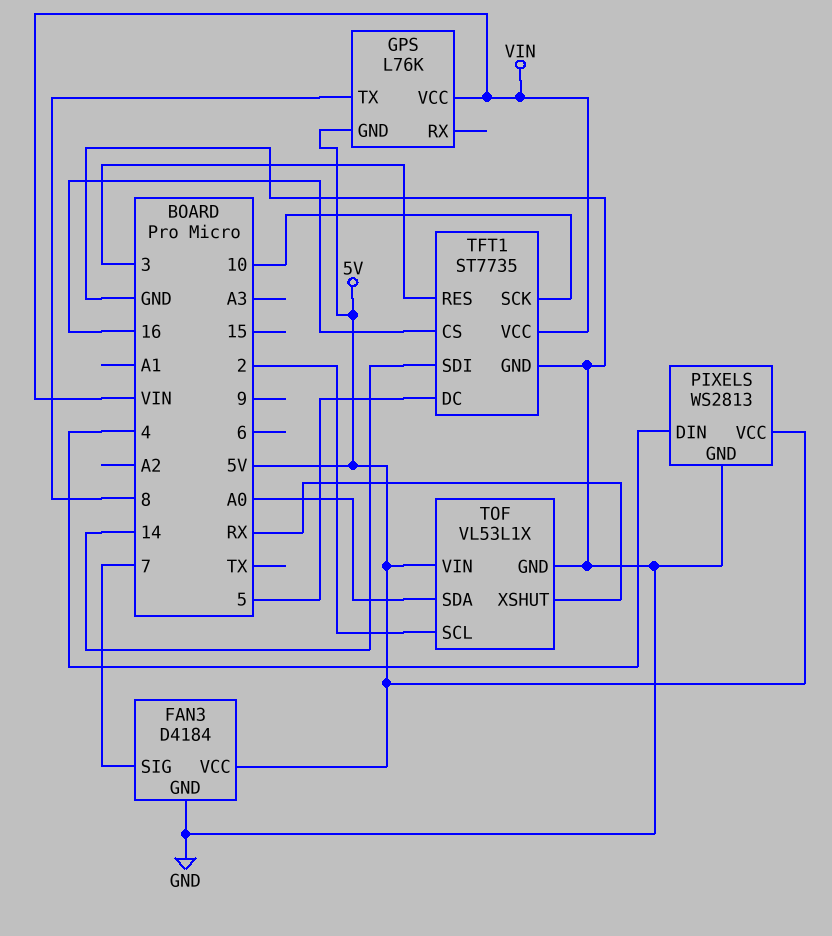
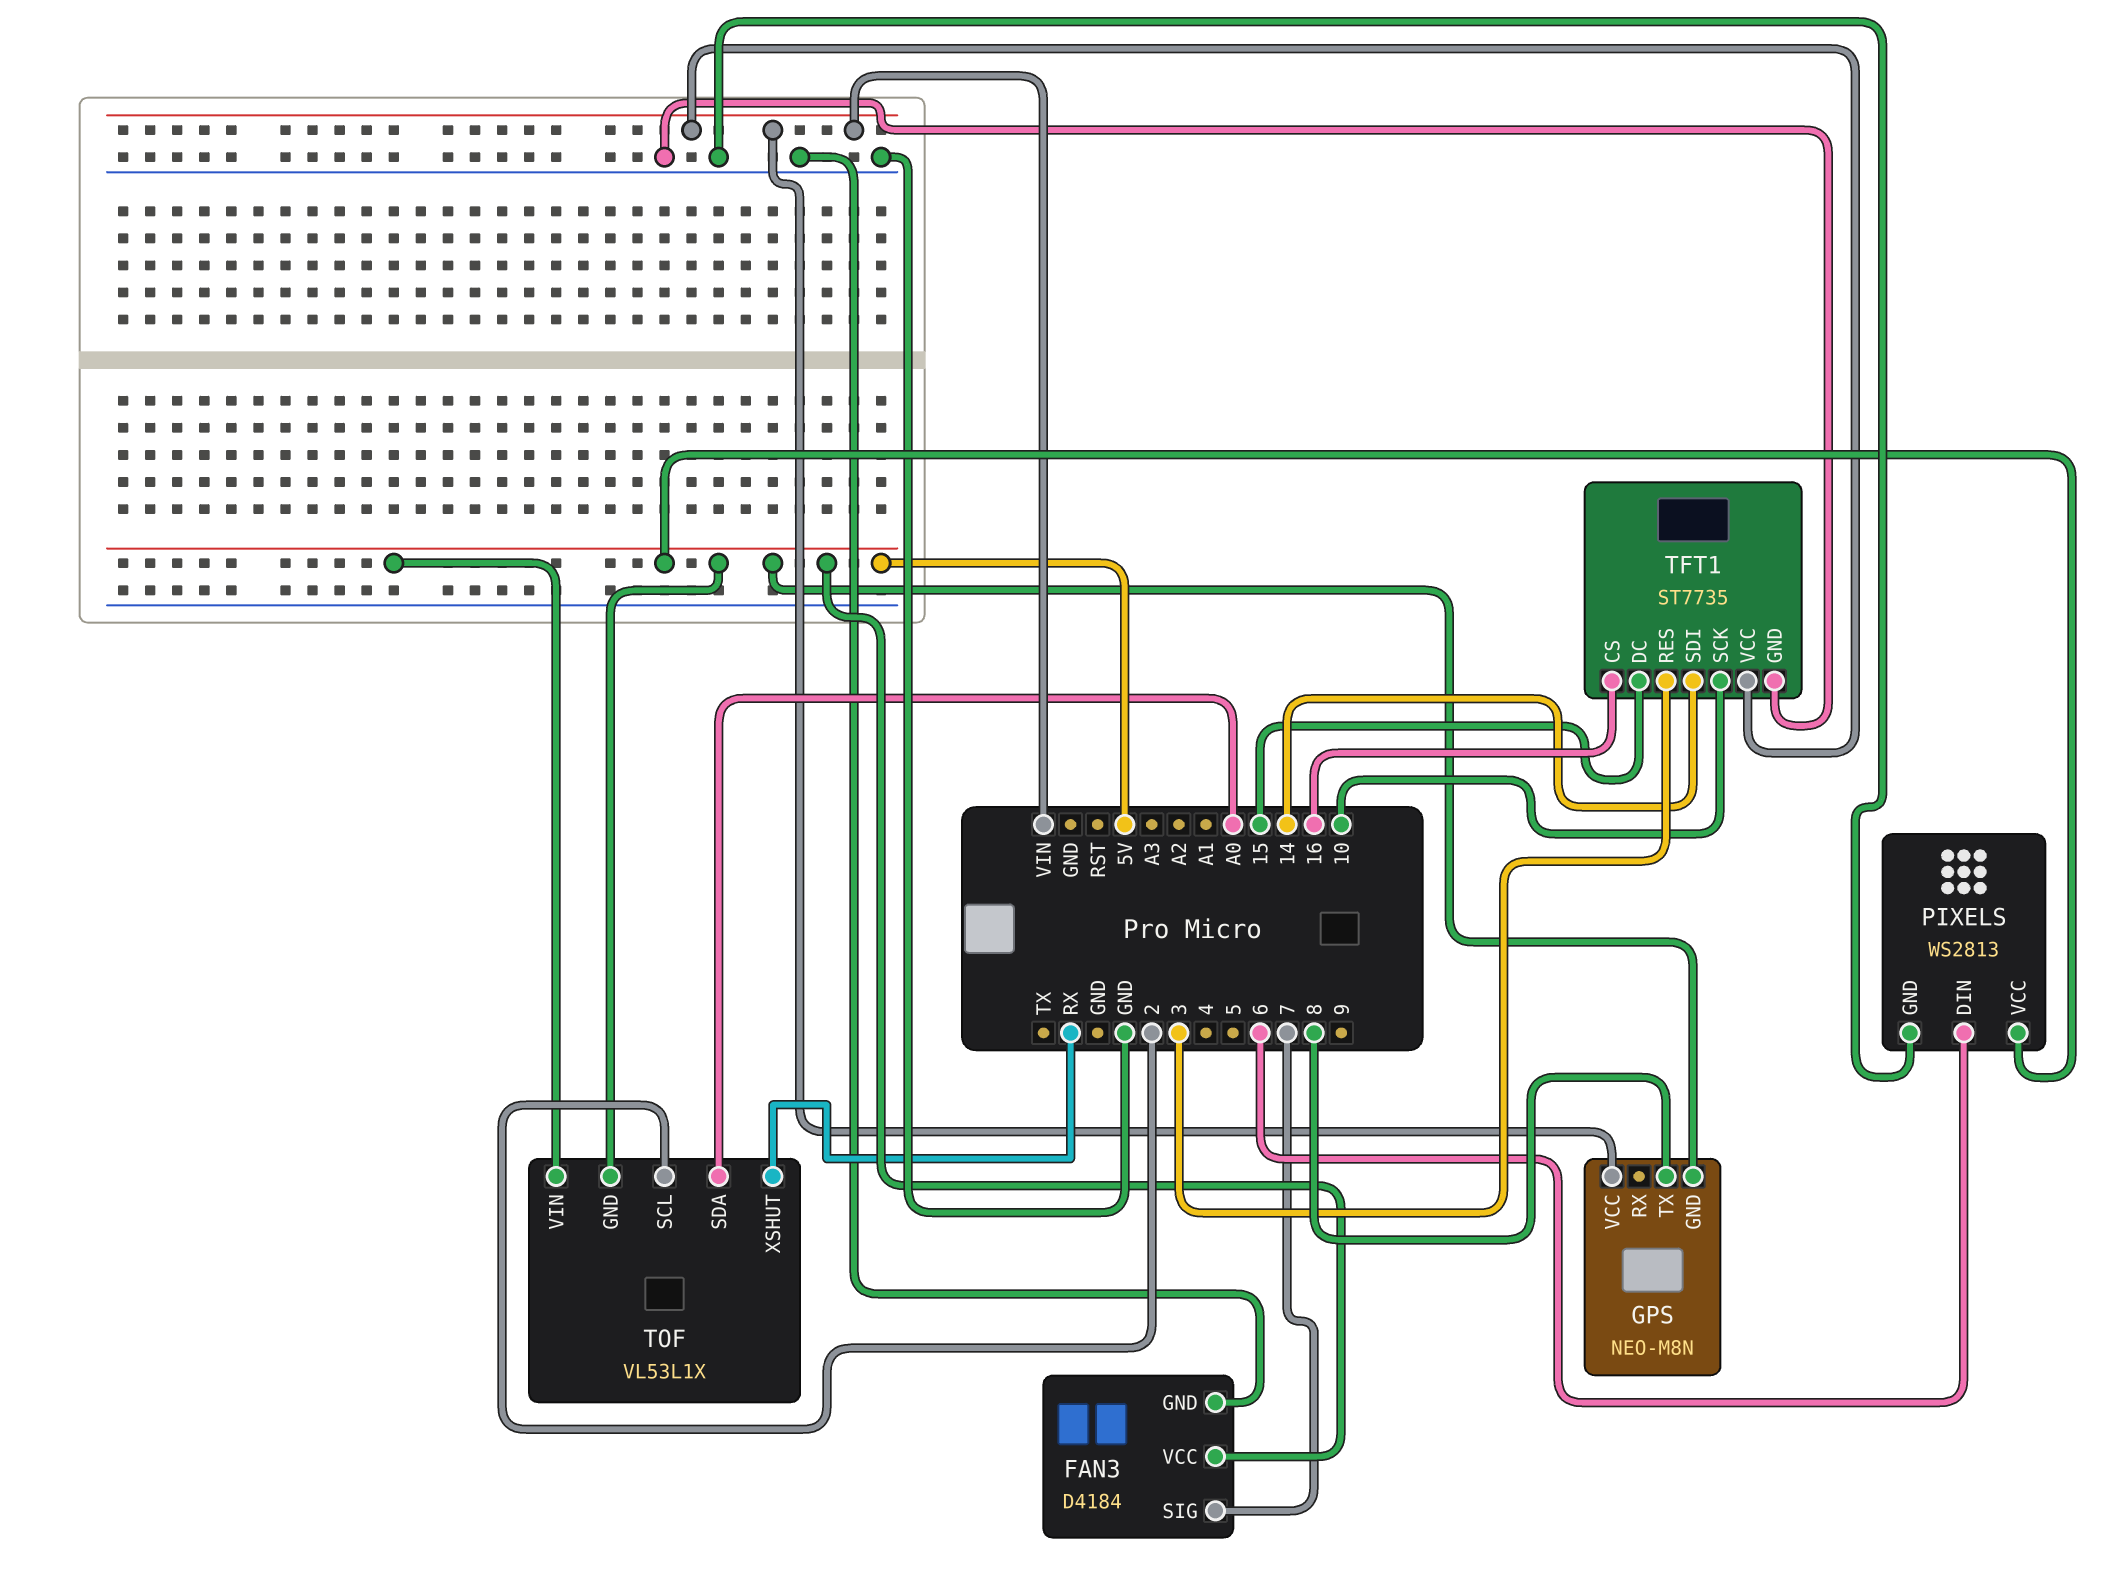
GPS: L76K -> NEO-M8N
PIXELS pin DIN: 4 -> 6
TFT1 pin DC: 5 -> 15
TOF pin GND: GND -> 5V

